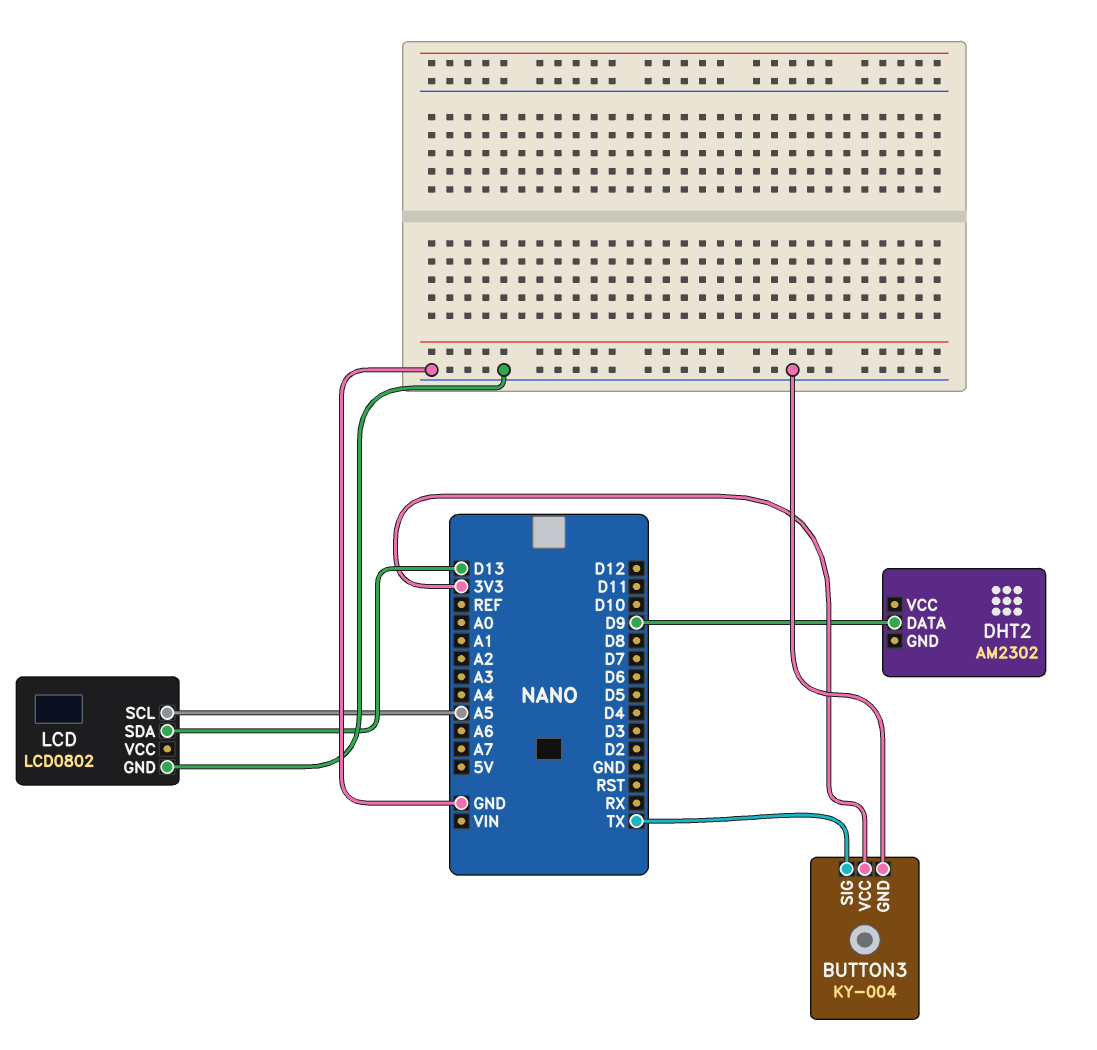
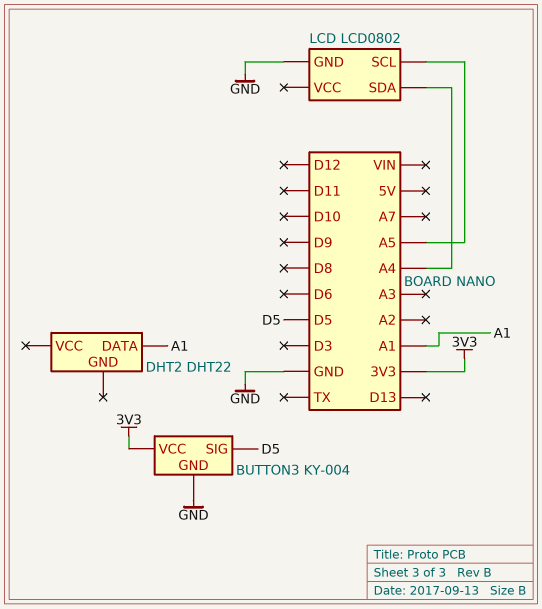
BUTTON3 pin SIG: TX -> D5
DHT2: AM2302 -> DHT22
DHT2 pin DATA: D9 -> A1
LCD pin SDA: D13 -> A4

